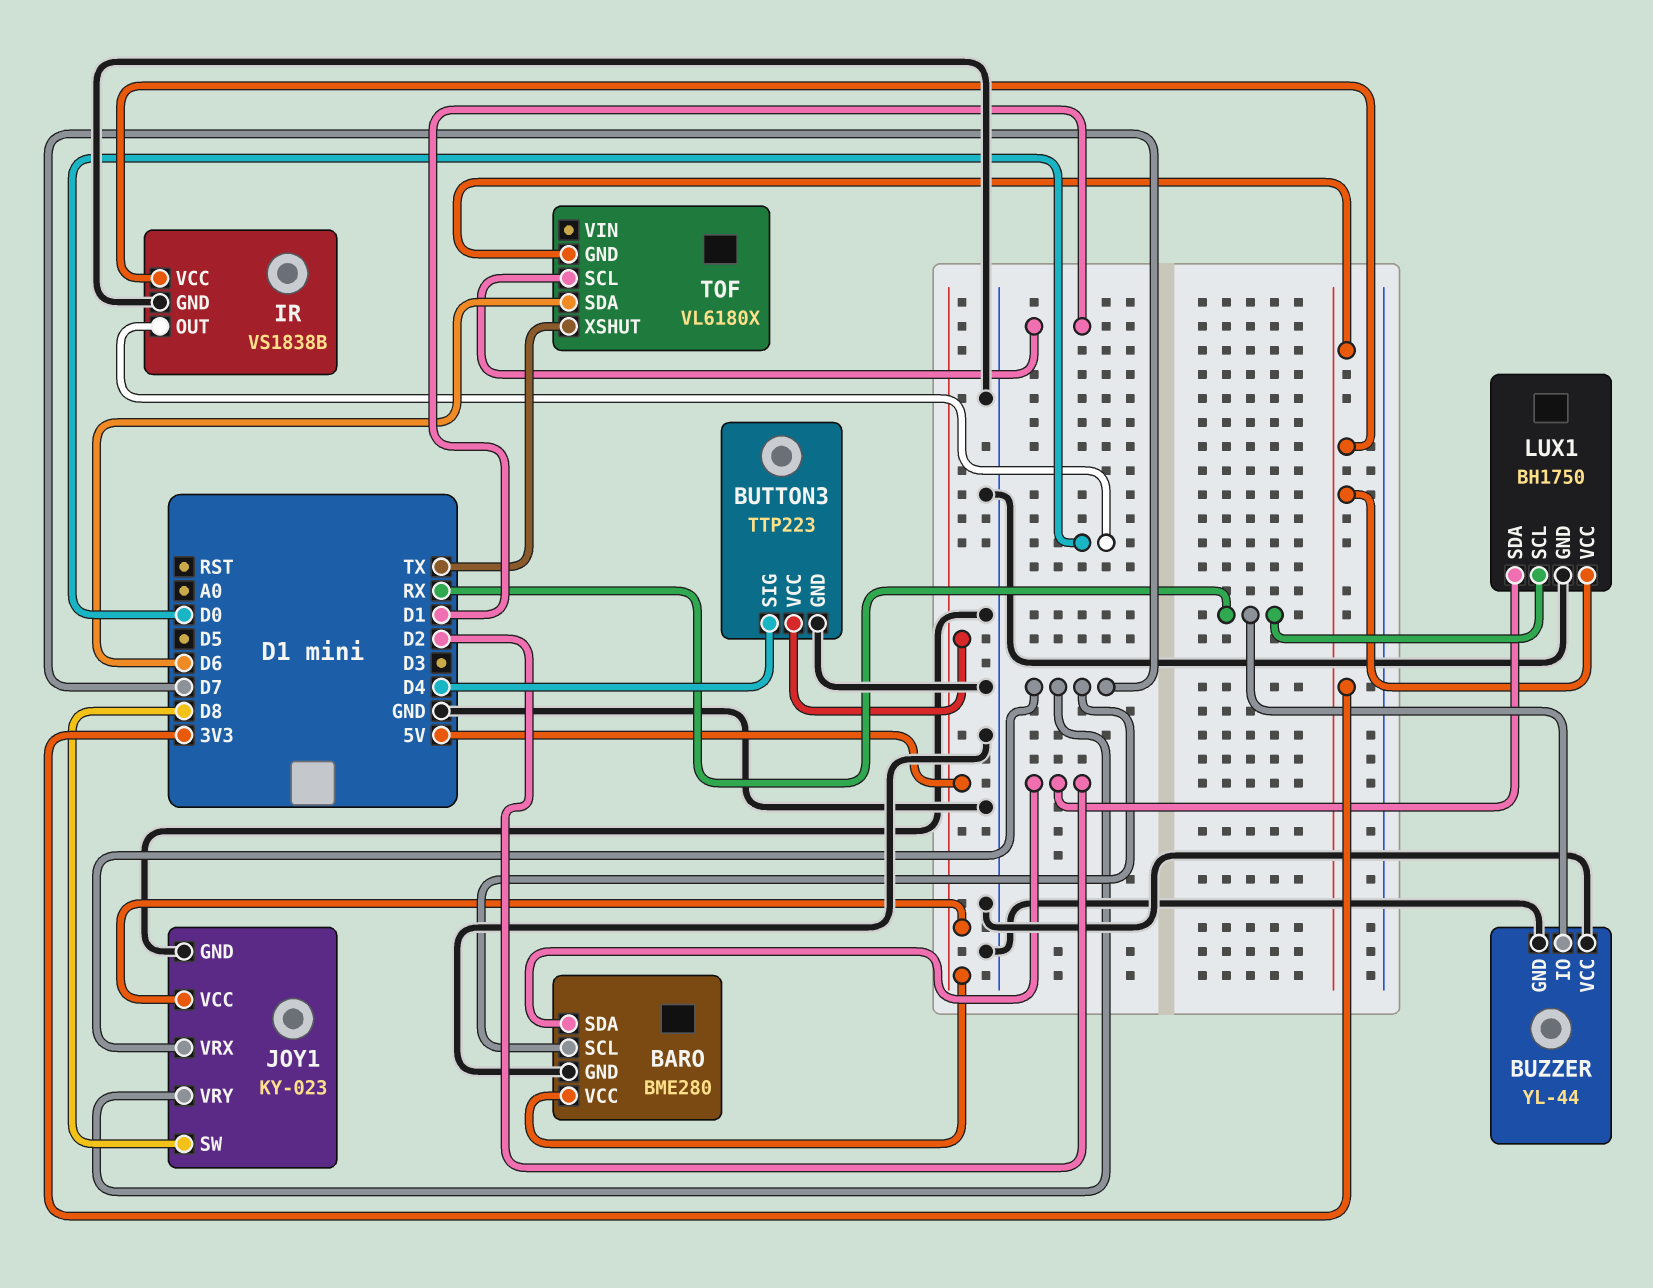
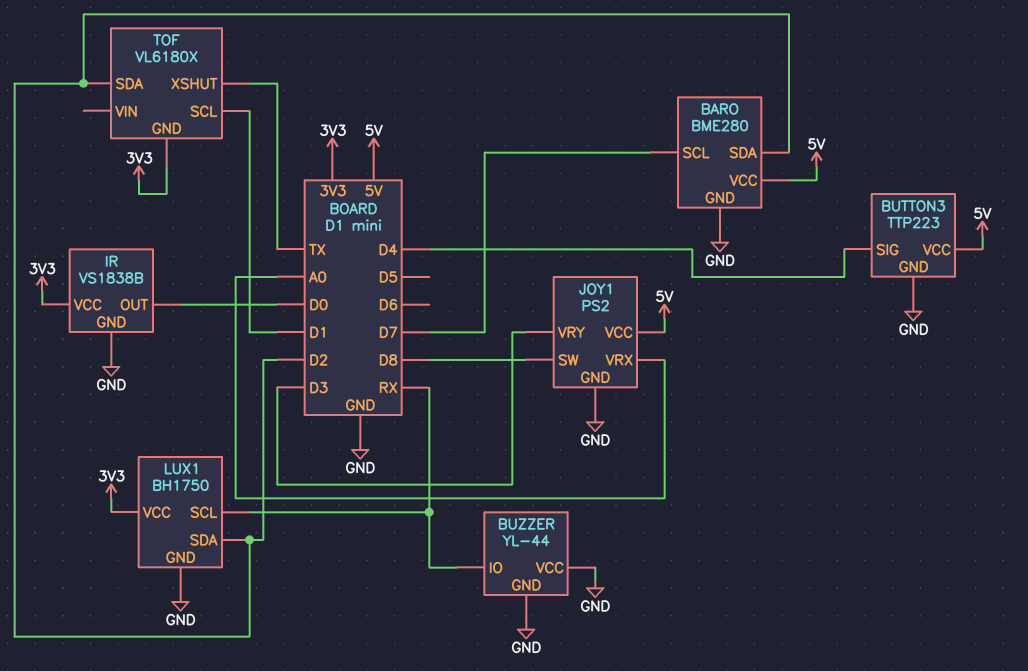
JOY1: KY-023 -> PS2
JOY1 pin VRX: D7 -> A0
JOY1 pin VRY: D7 -> D3
TOF pin SDA: D6 -> D2

